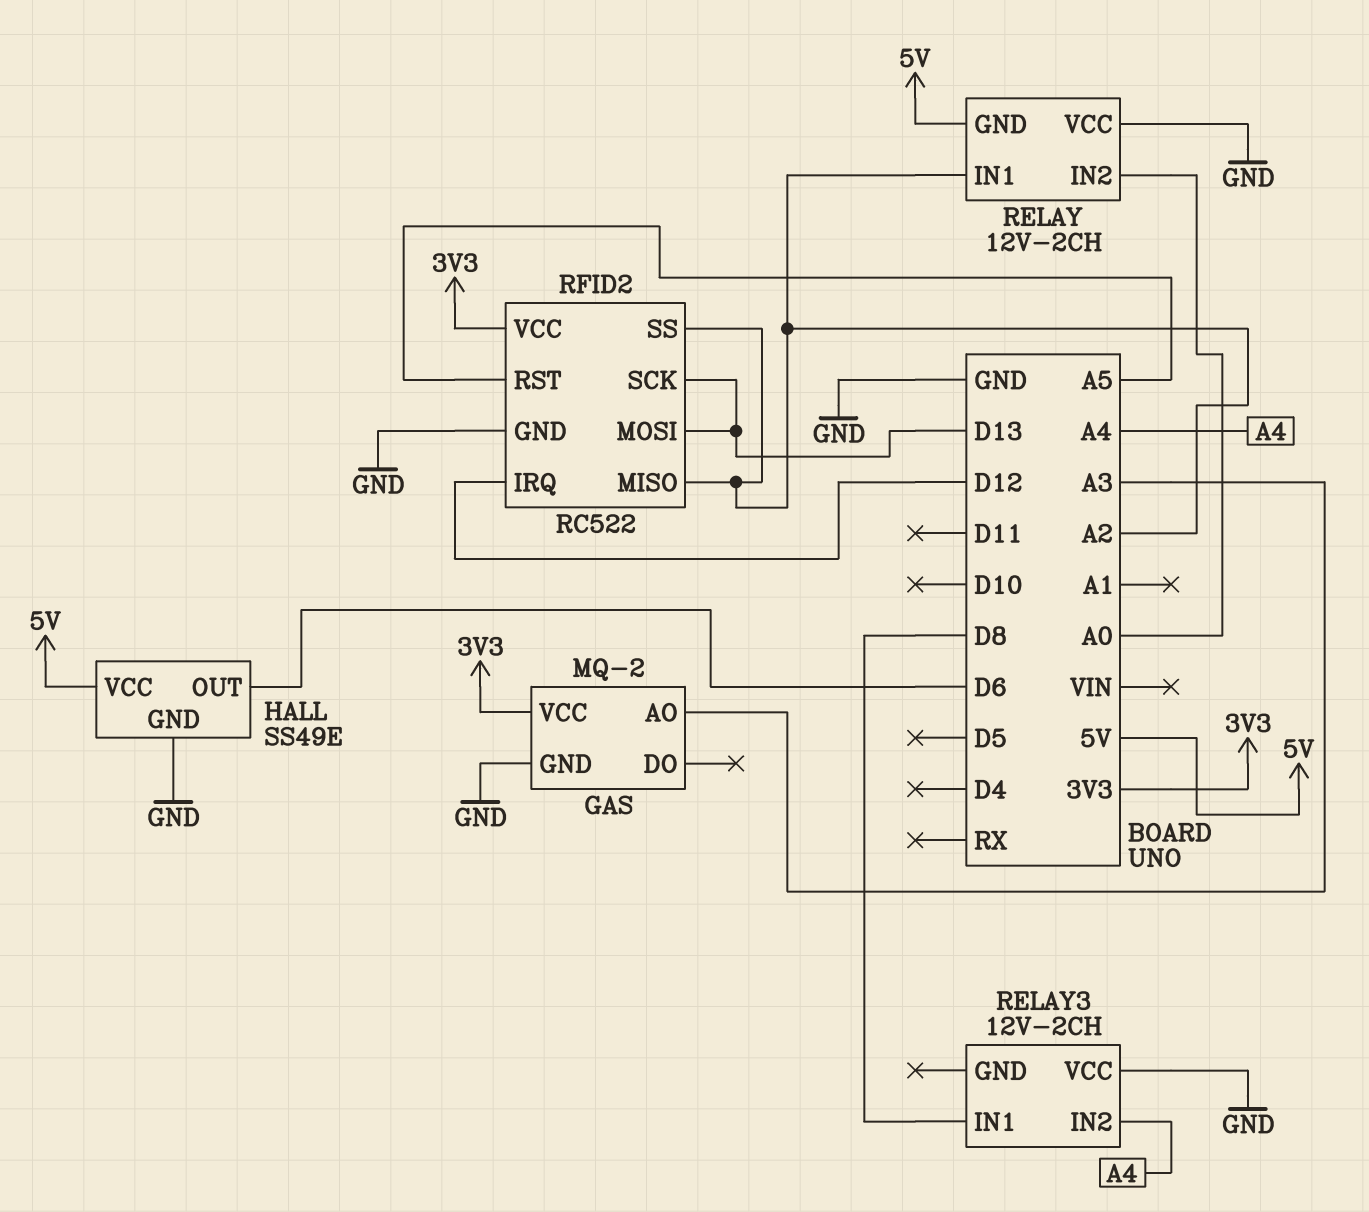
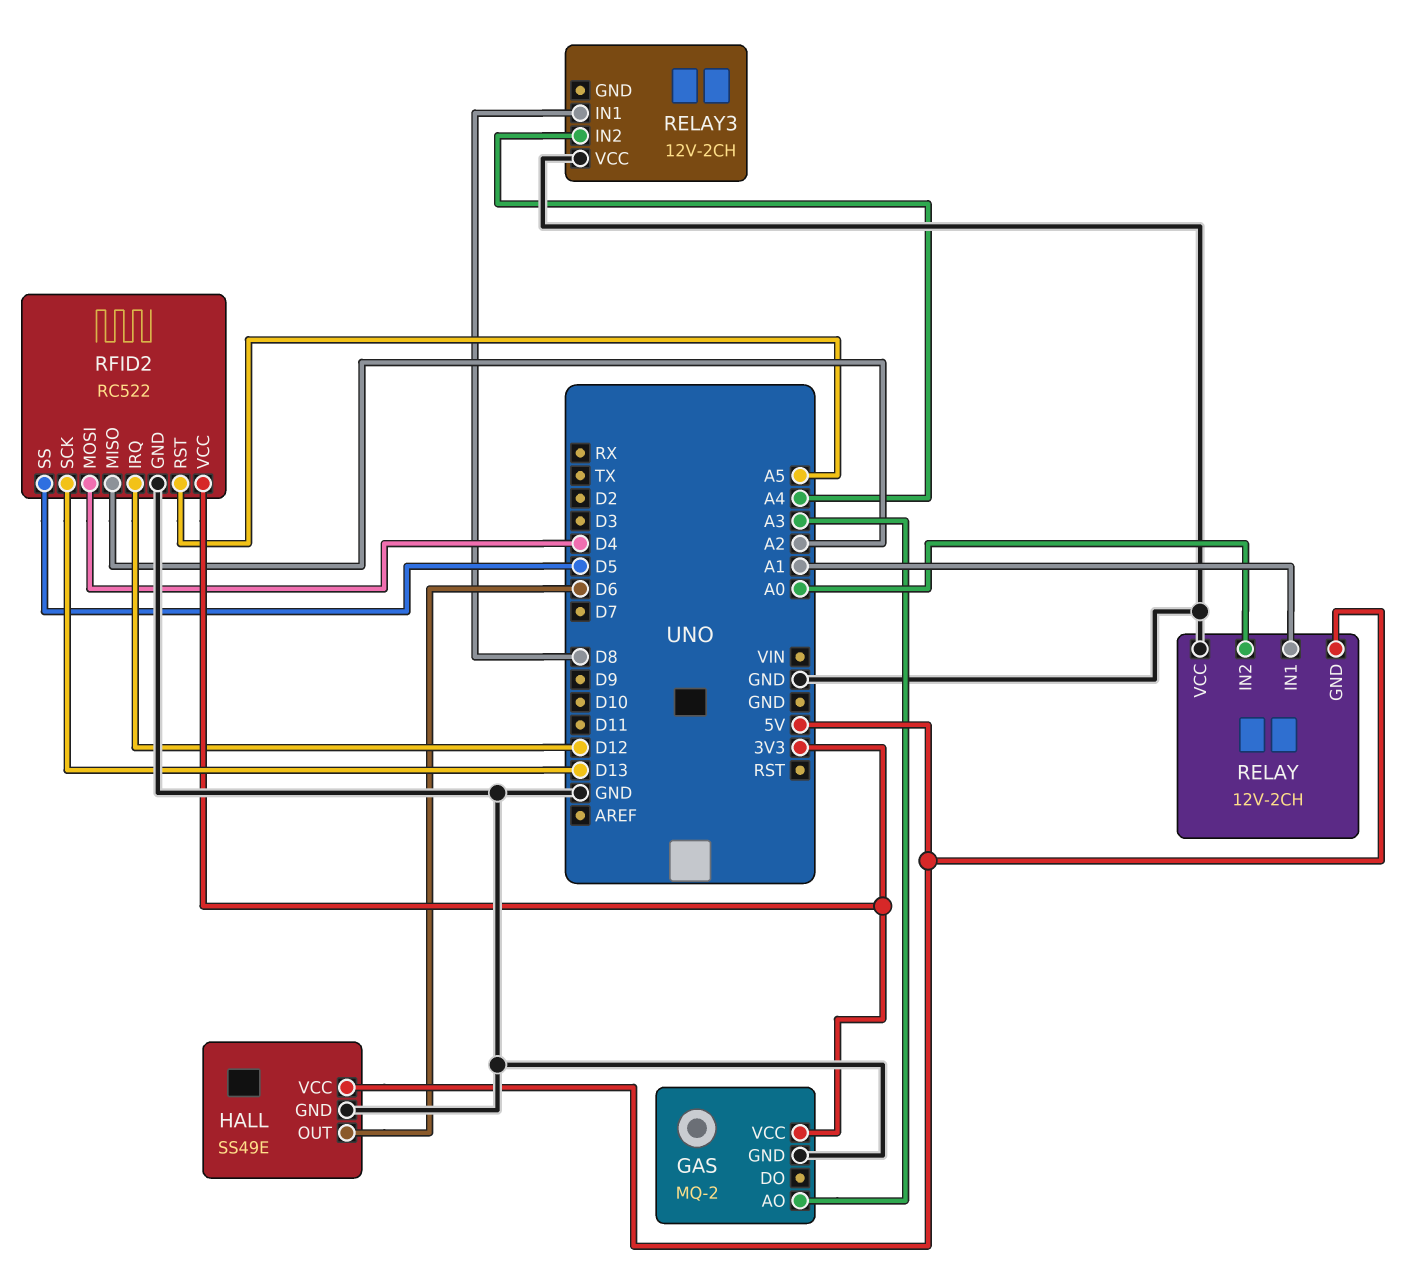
RELAY pin IN1: A2 -> A1
RFID2 pin MOSI: D13 -> D4
RFID2 pin SS: A2 -> D5

